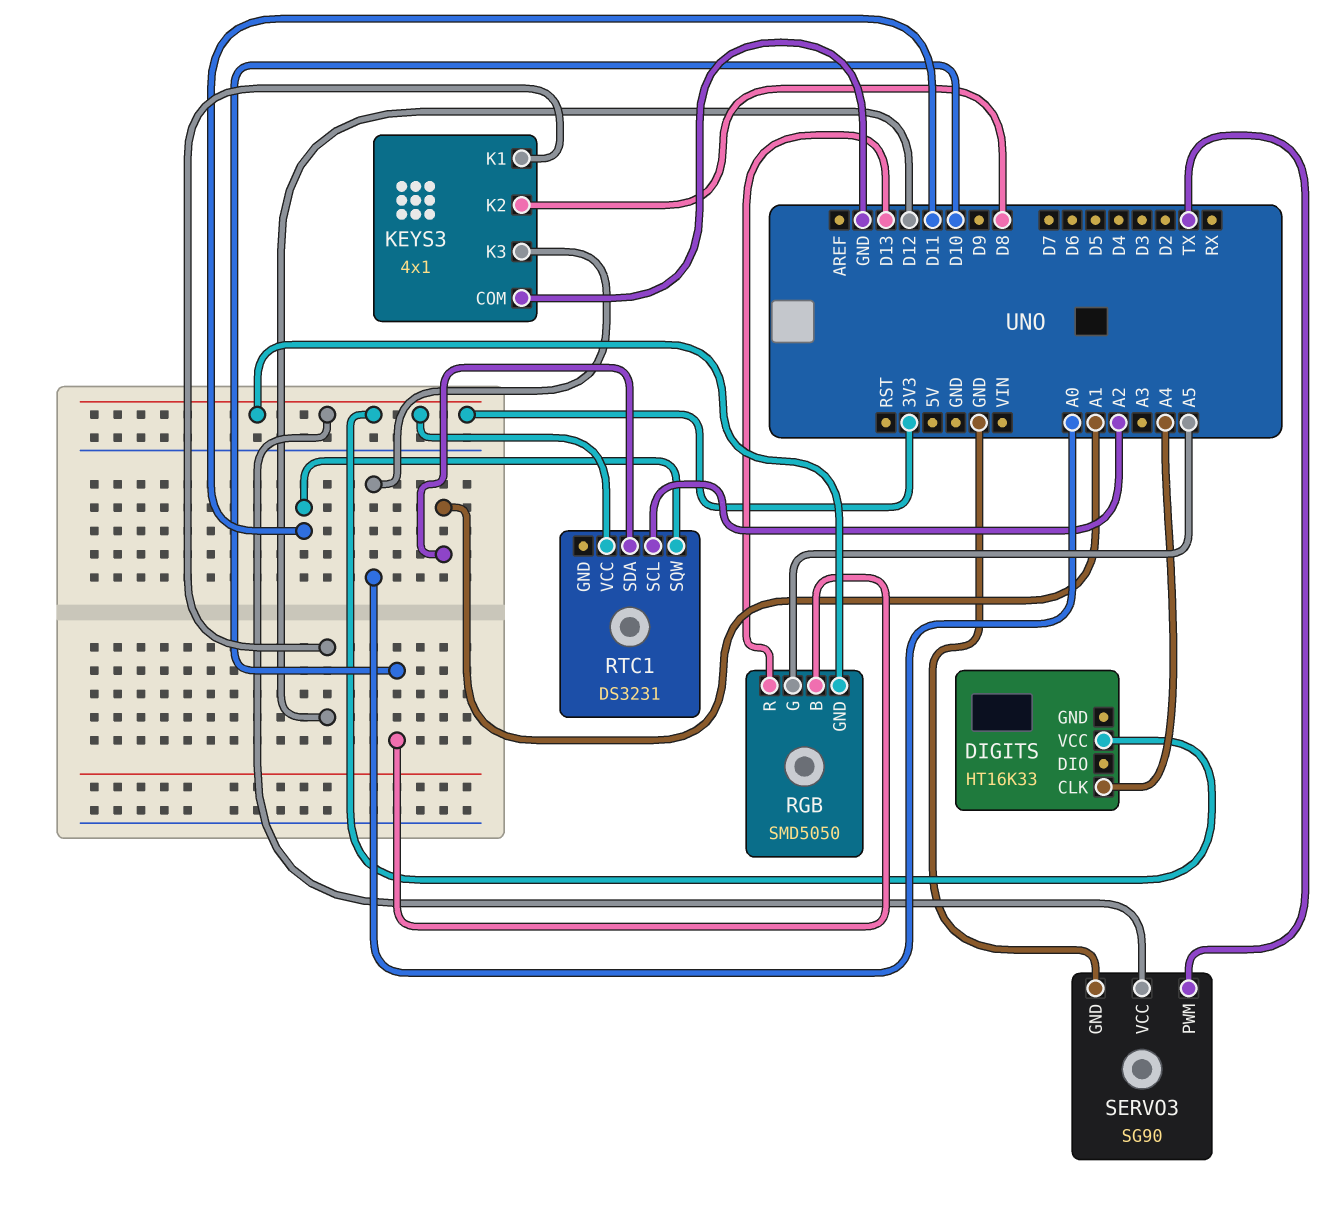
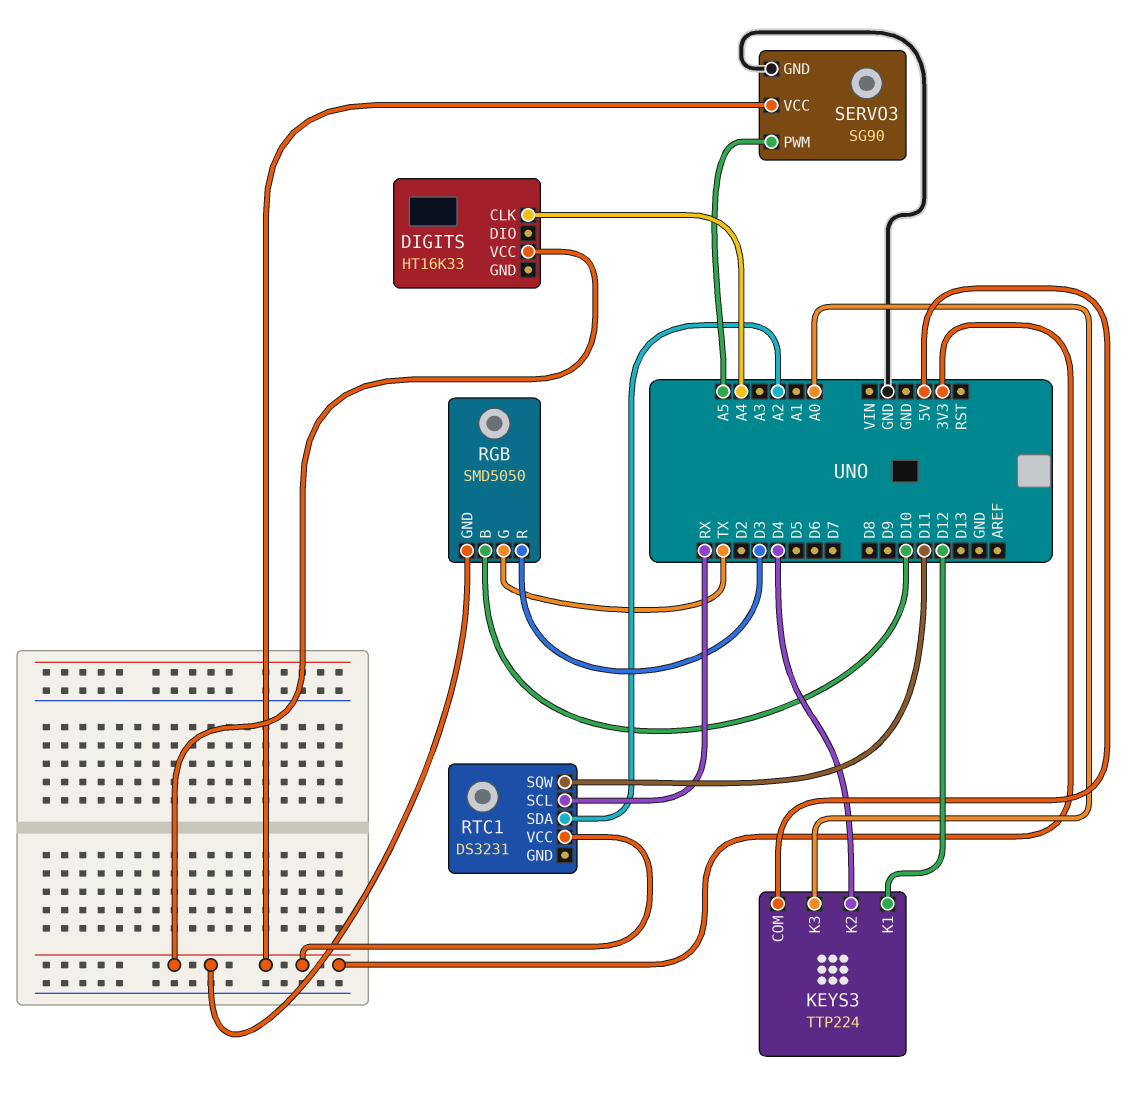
KEYS3: 4x1 -> TTP224
KEYS3 pin COM: GND -> 5V
KEYS3 pin K2: D8 -> D4
RGB pin G: A5 -> TX
RGB pin R: D13 -> D3
RTC1 pin SCL: A2 -> RX
RTC1 pin SDA: A1 -> A2
SERVO3 pin PWM: TX -> A5

